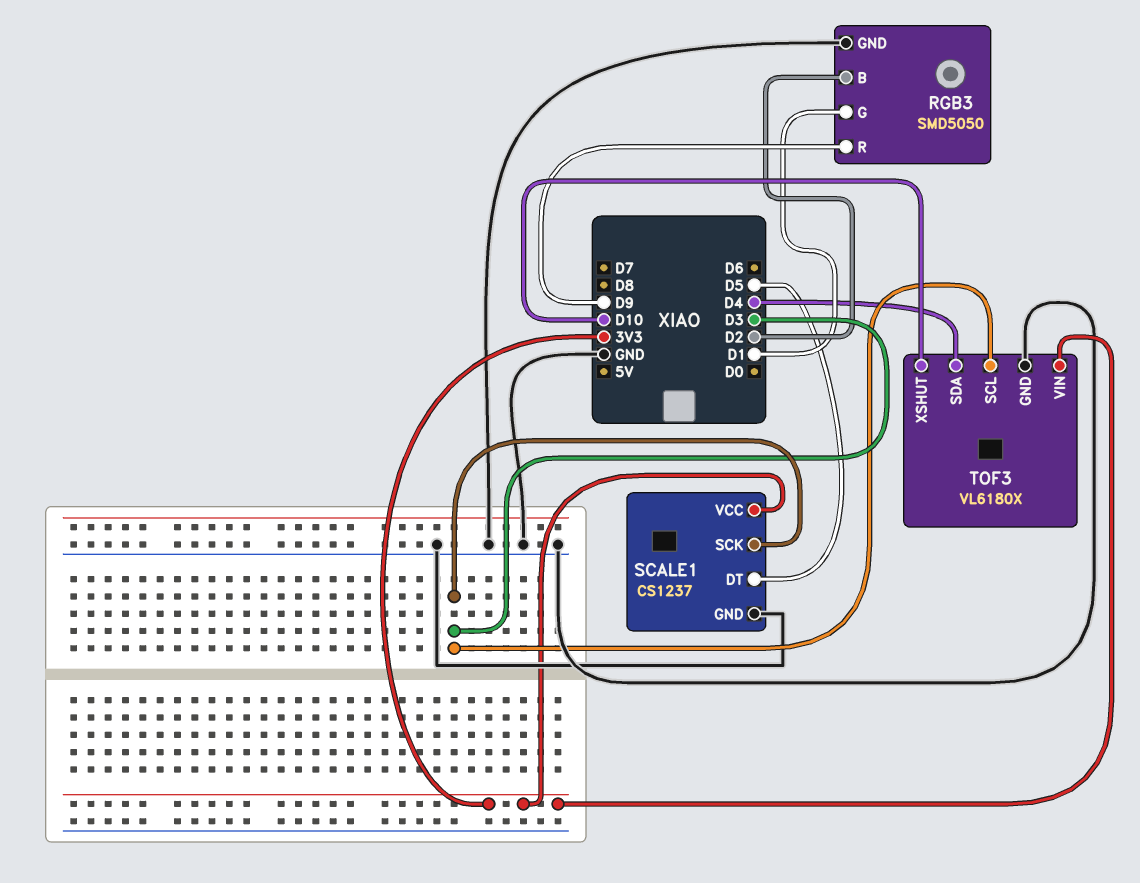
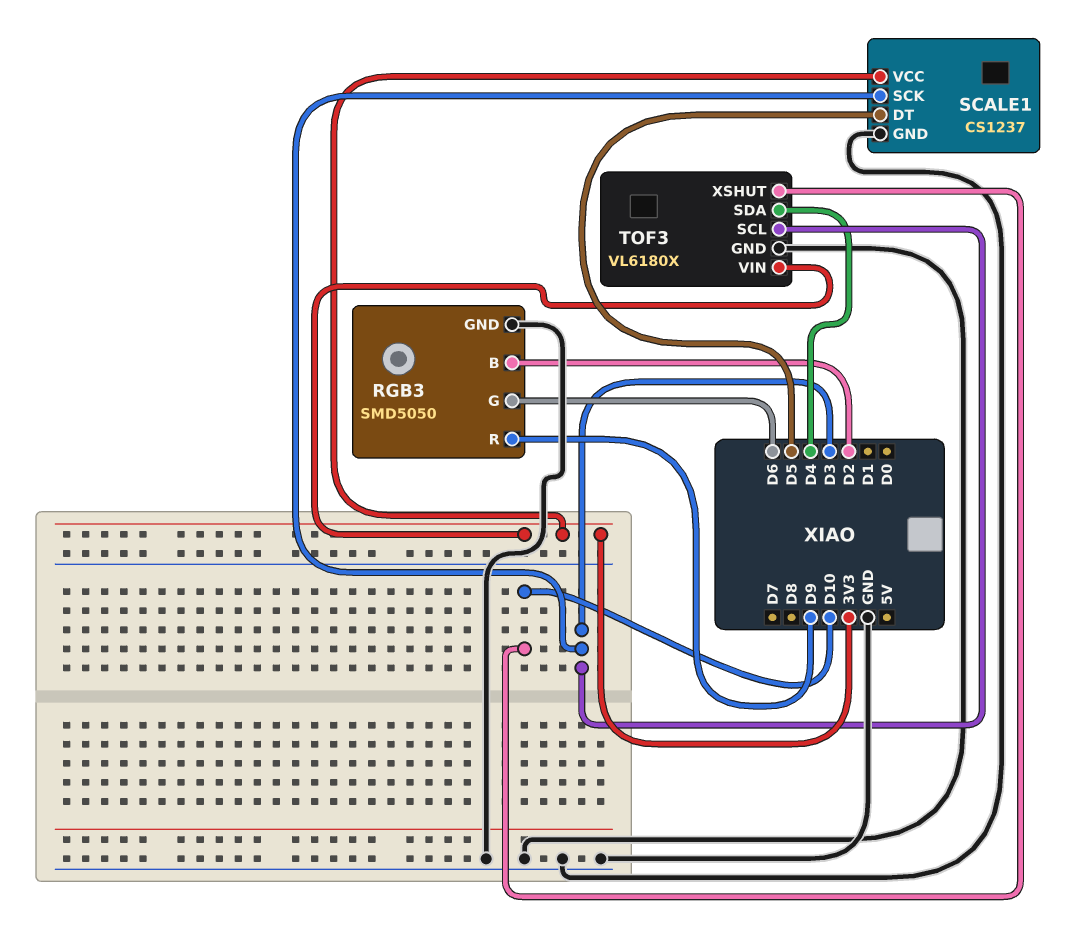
RGB3 pin G: D1 -> D6

